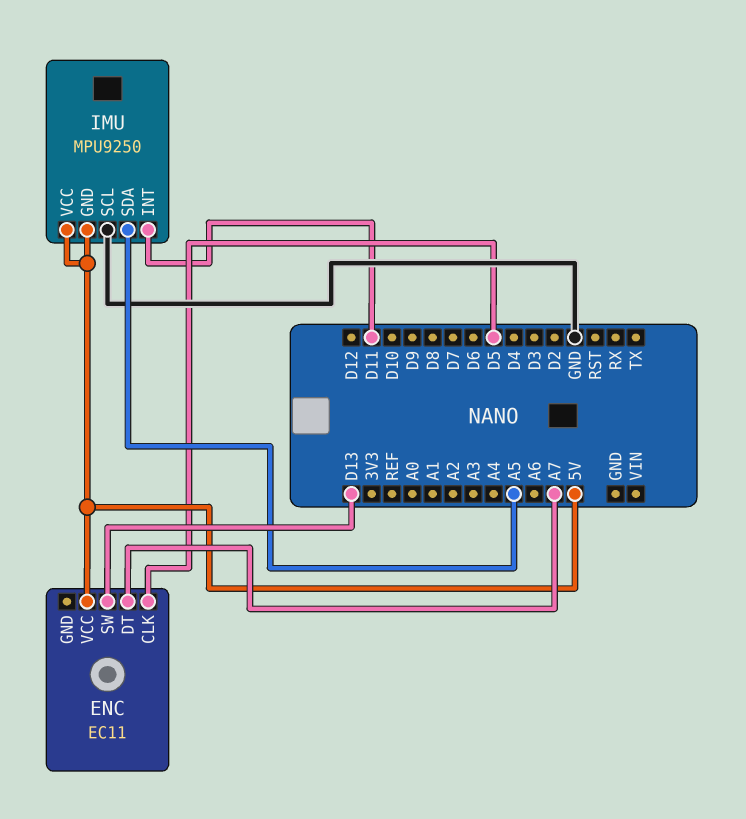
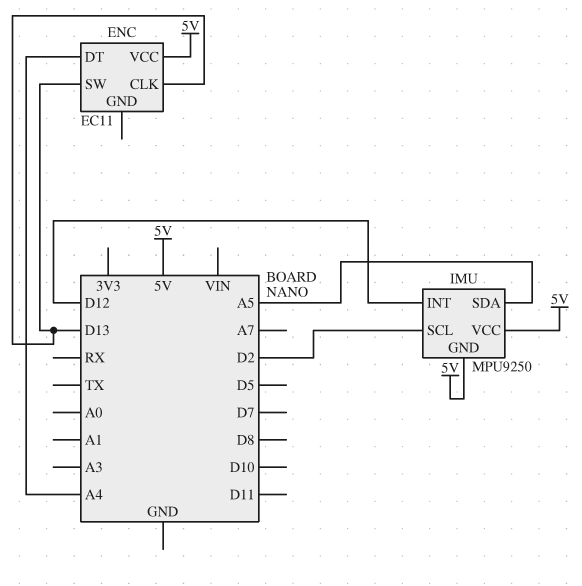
ENC pin CLK: D5 -> D13
ENC pin DT: A7 -> A4
IMU pin INT: D11 -> D12
IMU pin SCL: GND -> D2

